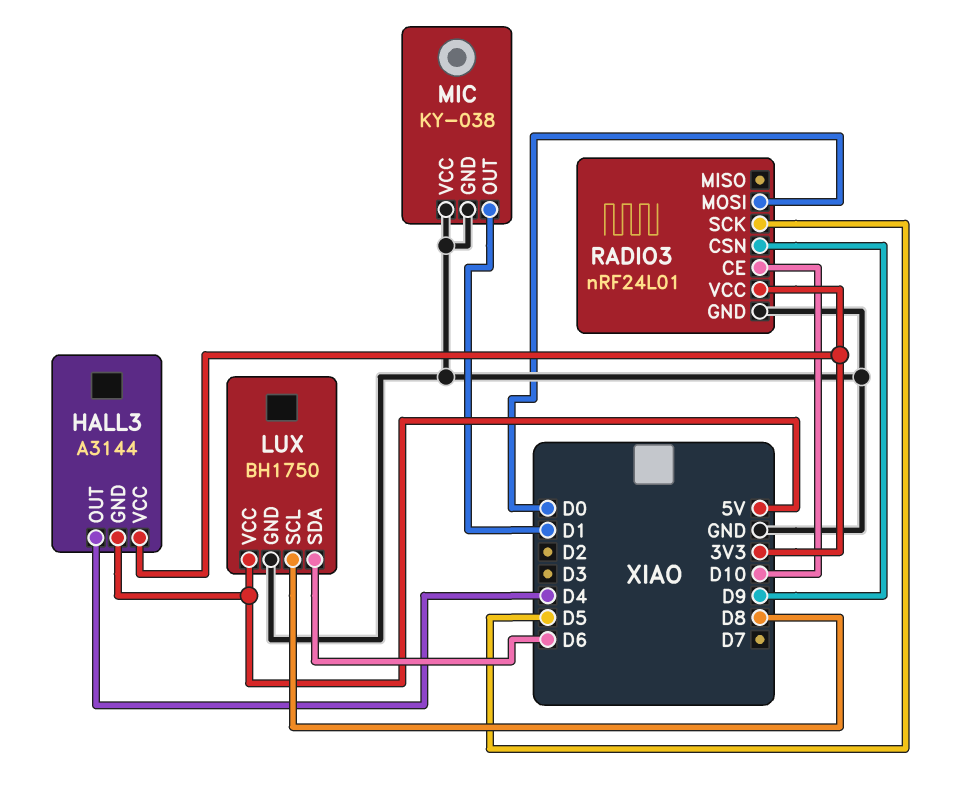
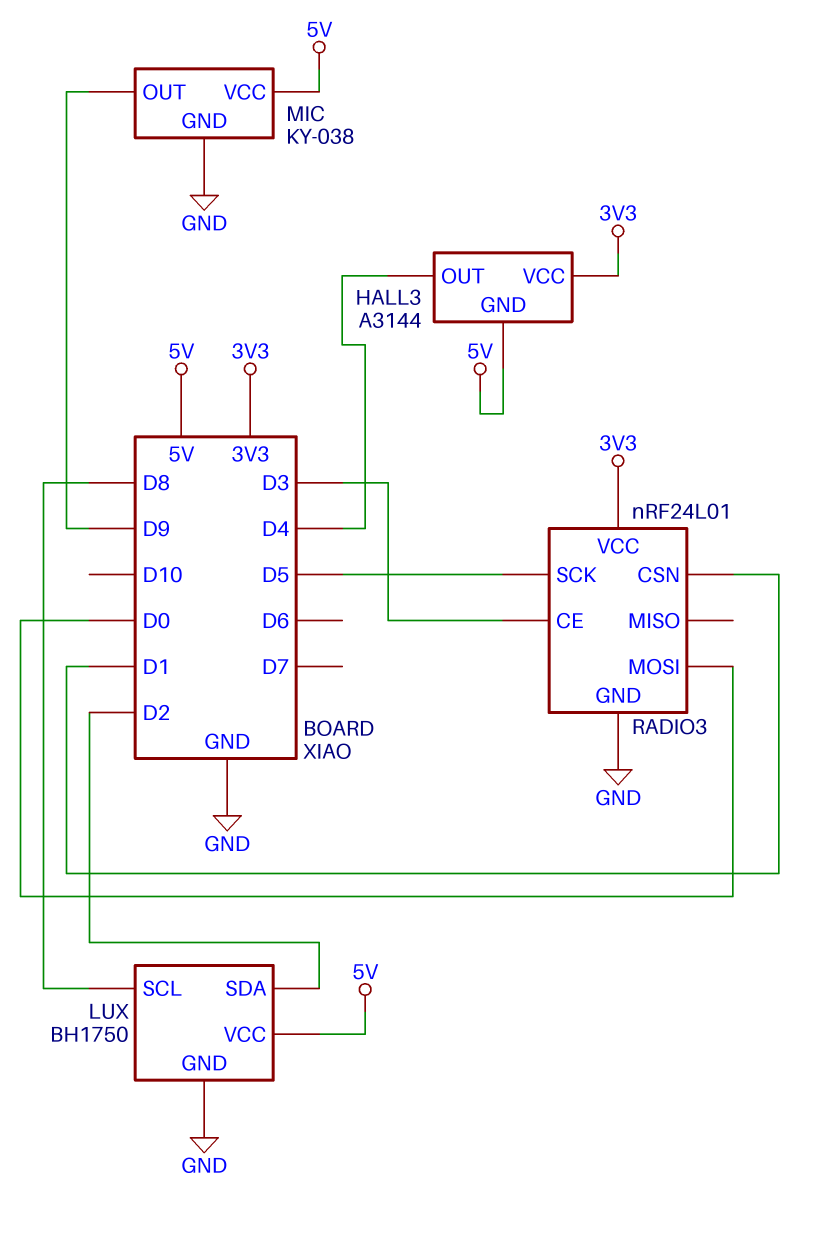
LUX pin SDA: D6 -> D2
MIC pin OUT: D1 -> D9
MIC pin VCC: GND -> 5V
RADIO3 pin CE: D10 -> D3
RADIO3 pin CSN: D9 -> D1

